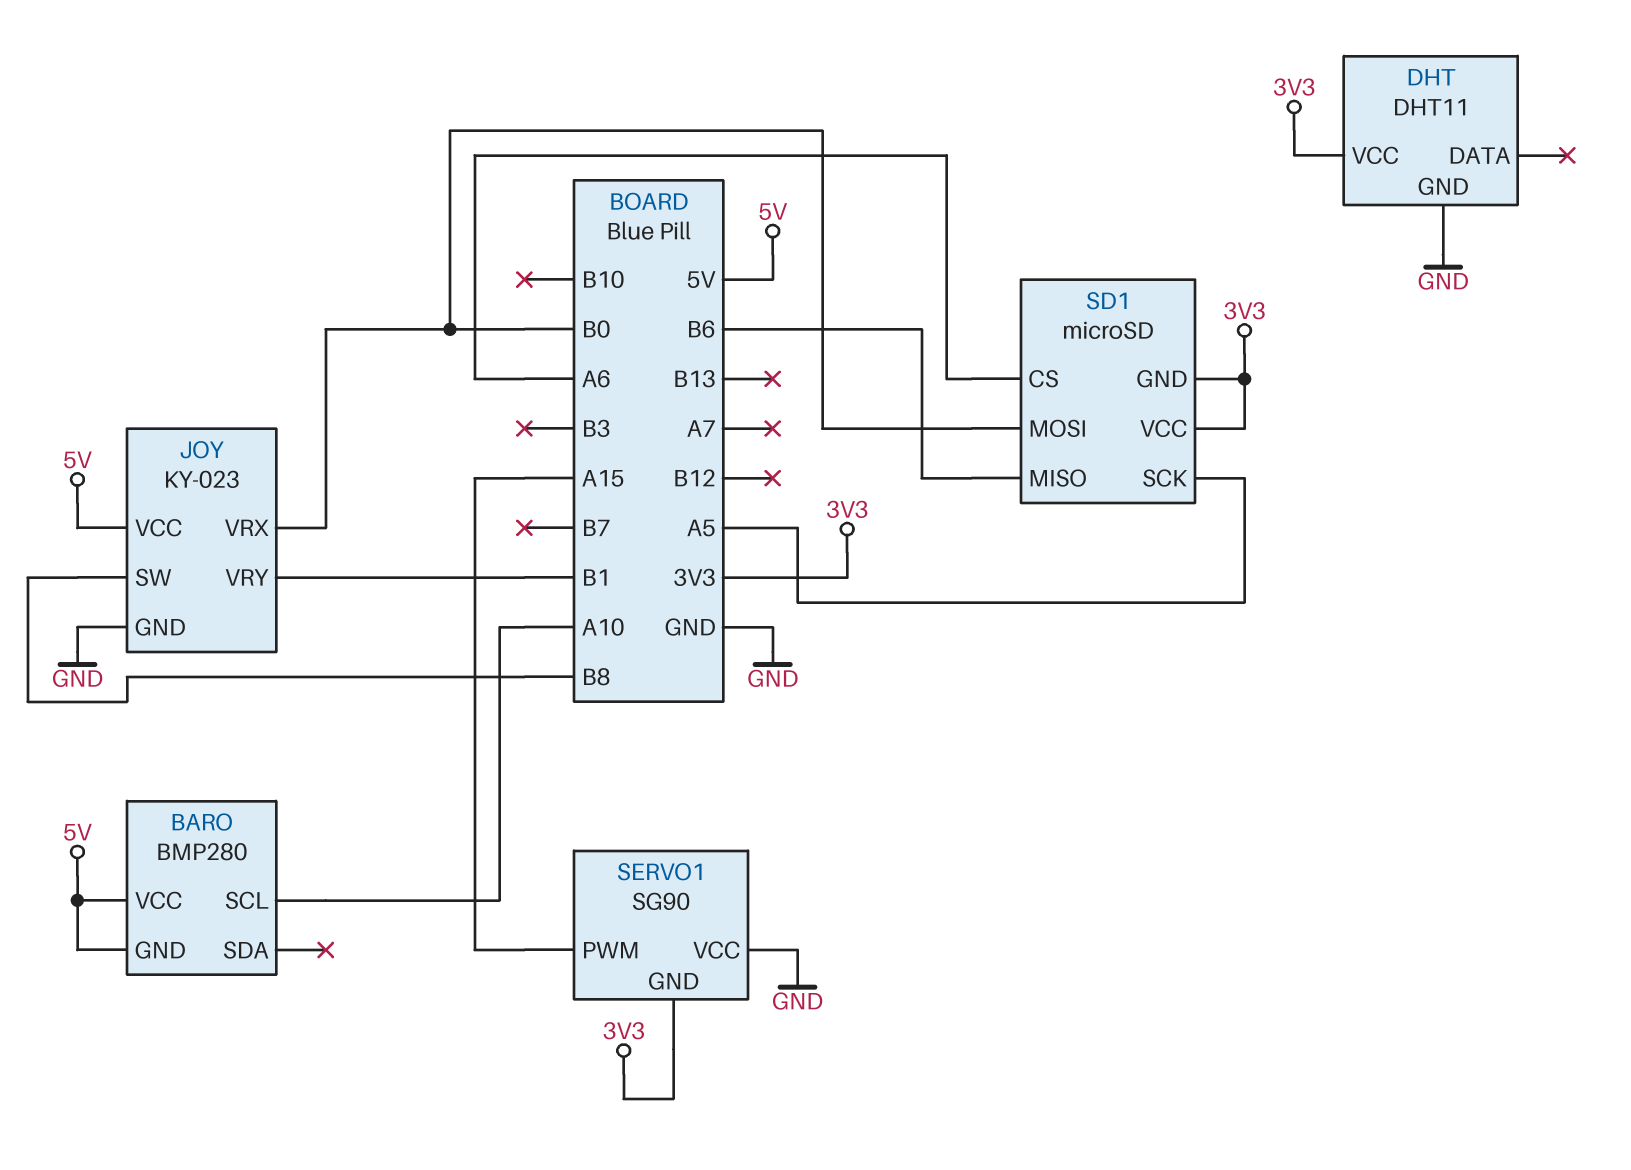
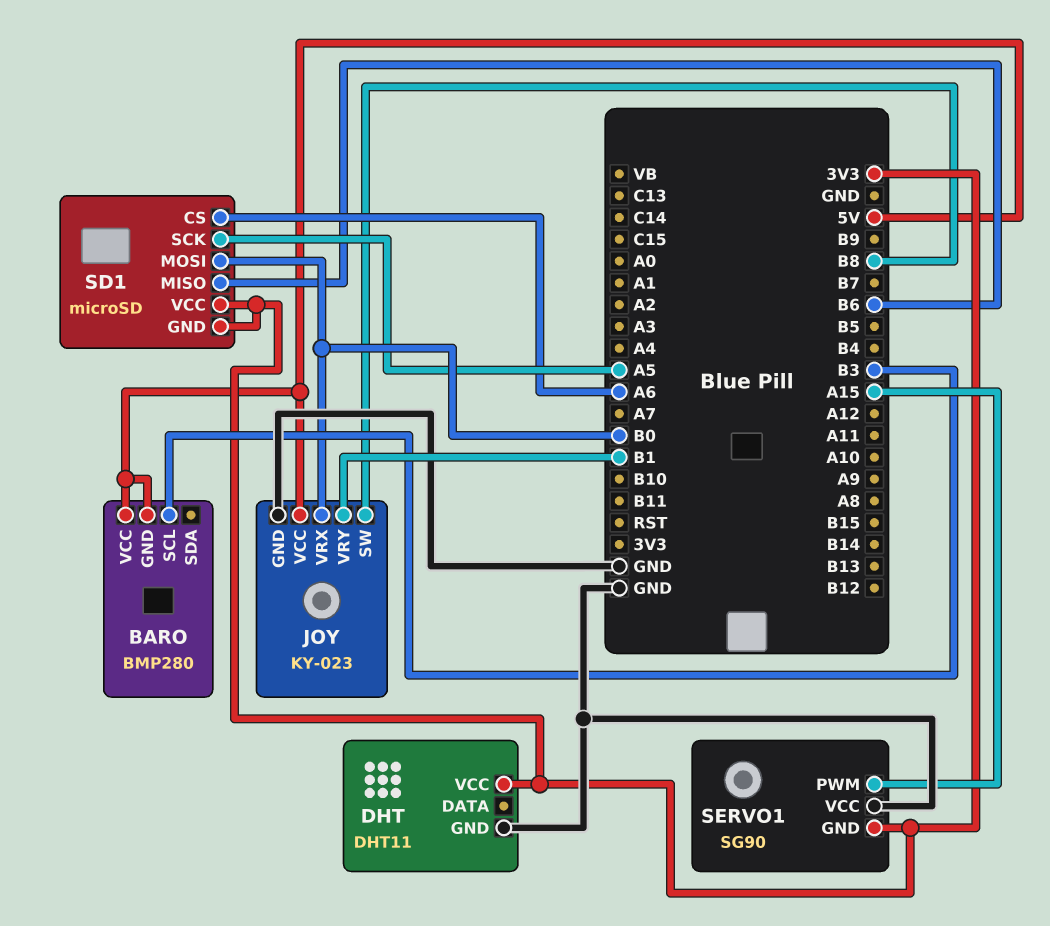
BARO pin SCL: A10 -> B3

